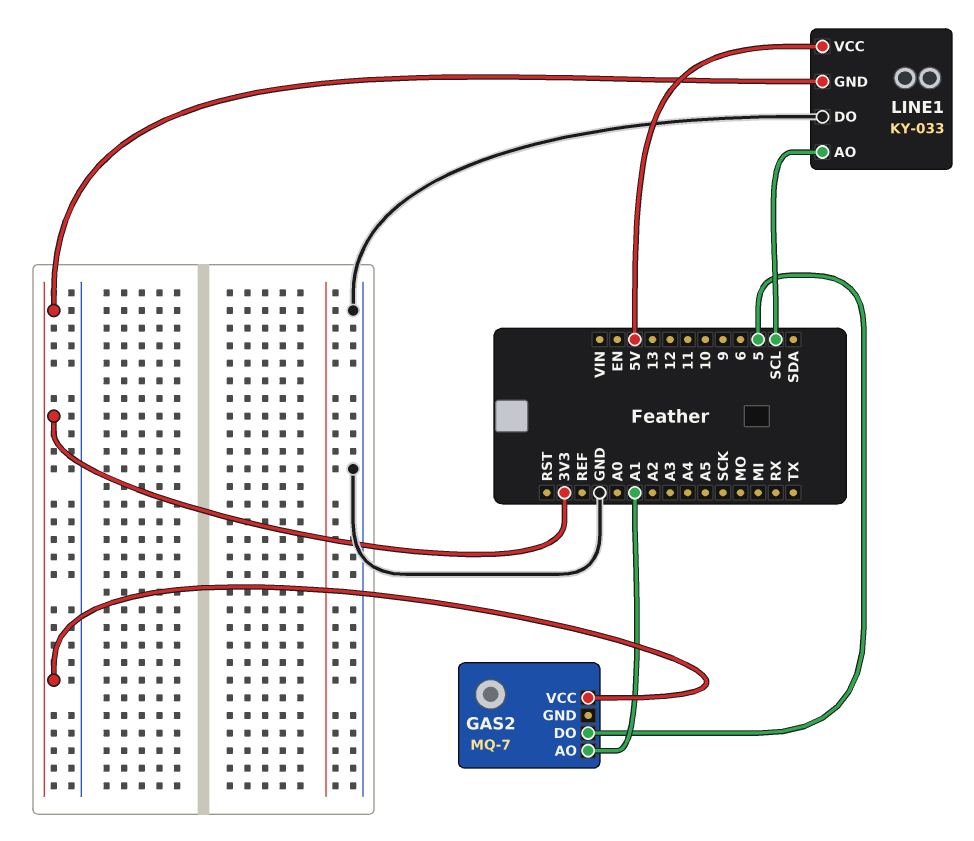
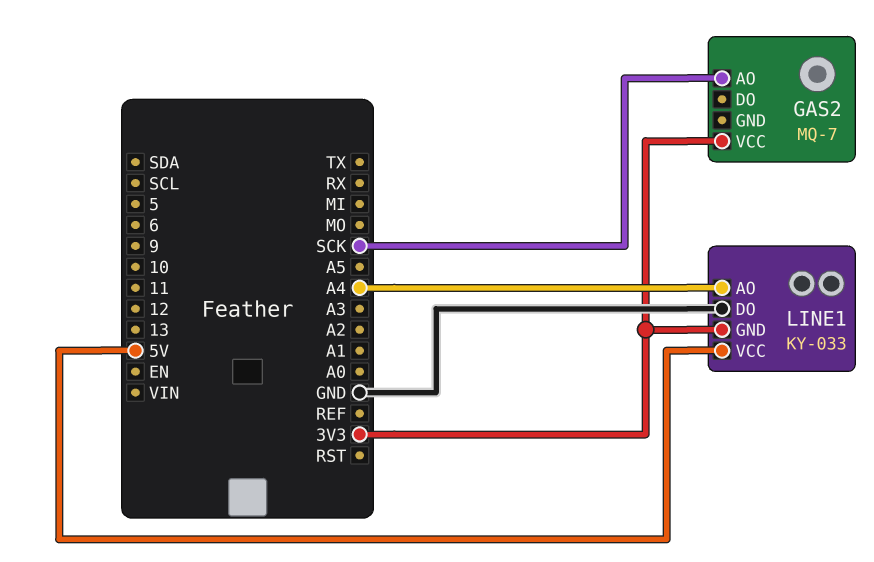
GAS2 pin AO: A1 -> SCK
GAS2 pin DO: 5 -> none
LINE1 pin AO: SCL -> A4

